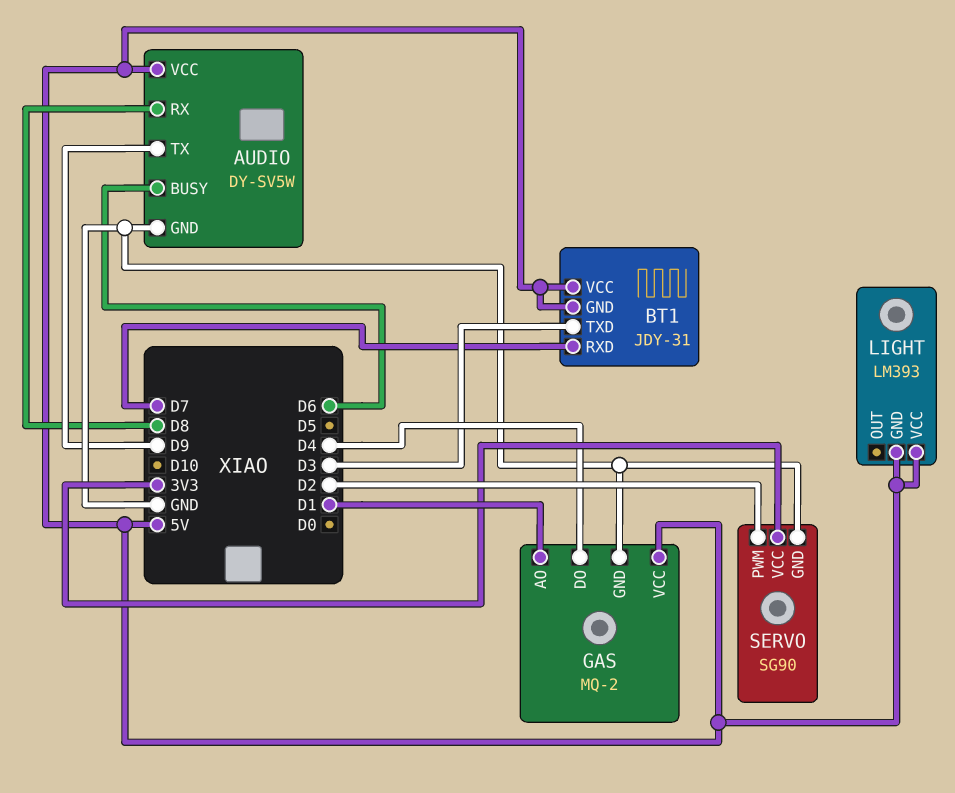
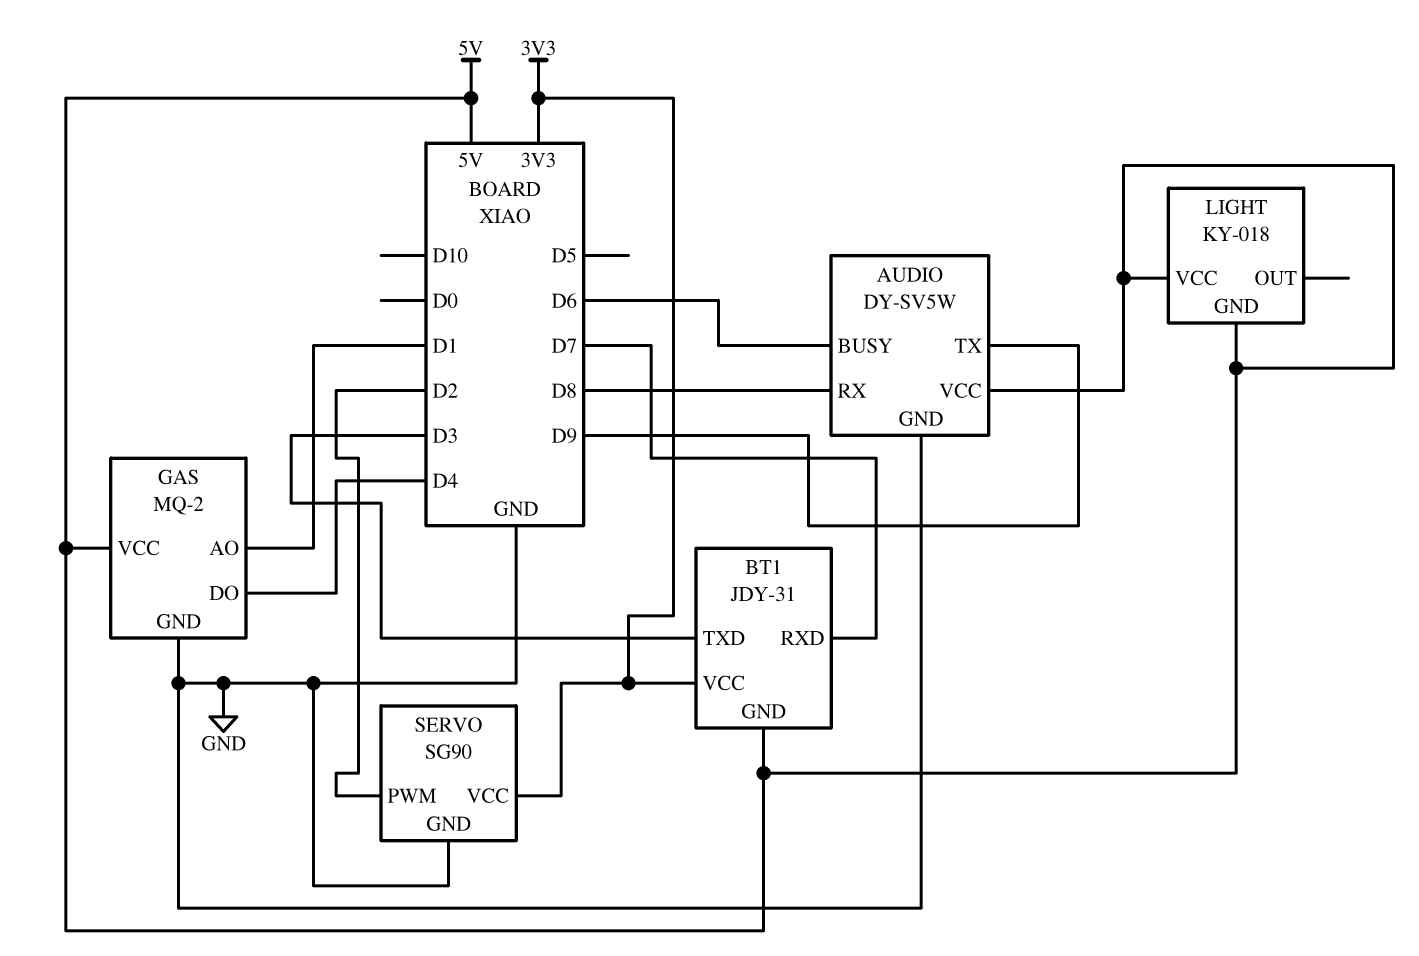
BT1 pin VCC: 5V -> 3V3
LIGHT: LM393 -> KY-018

